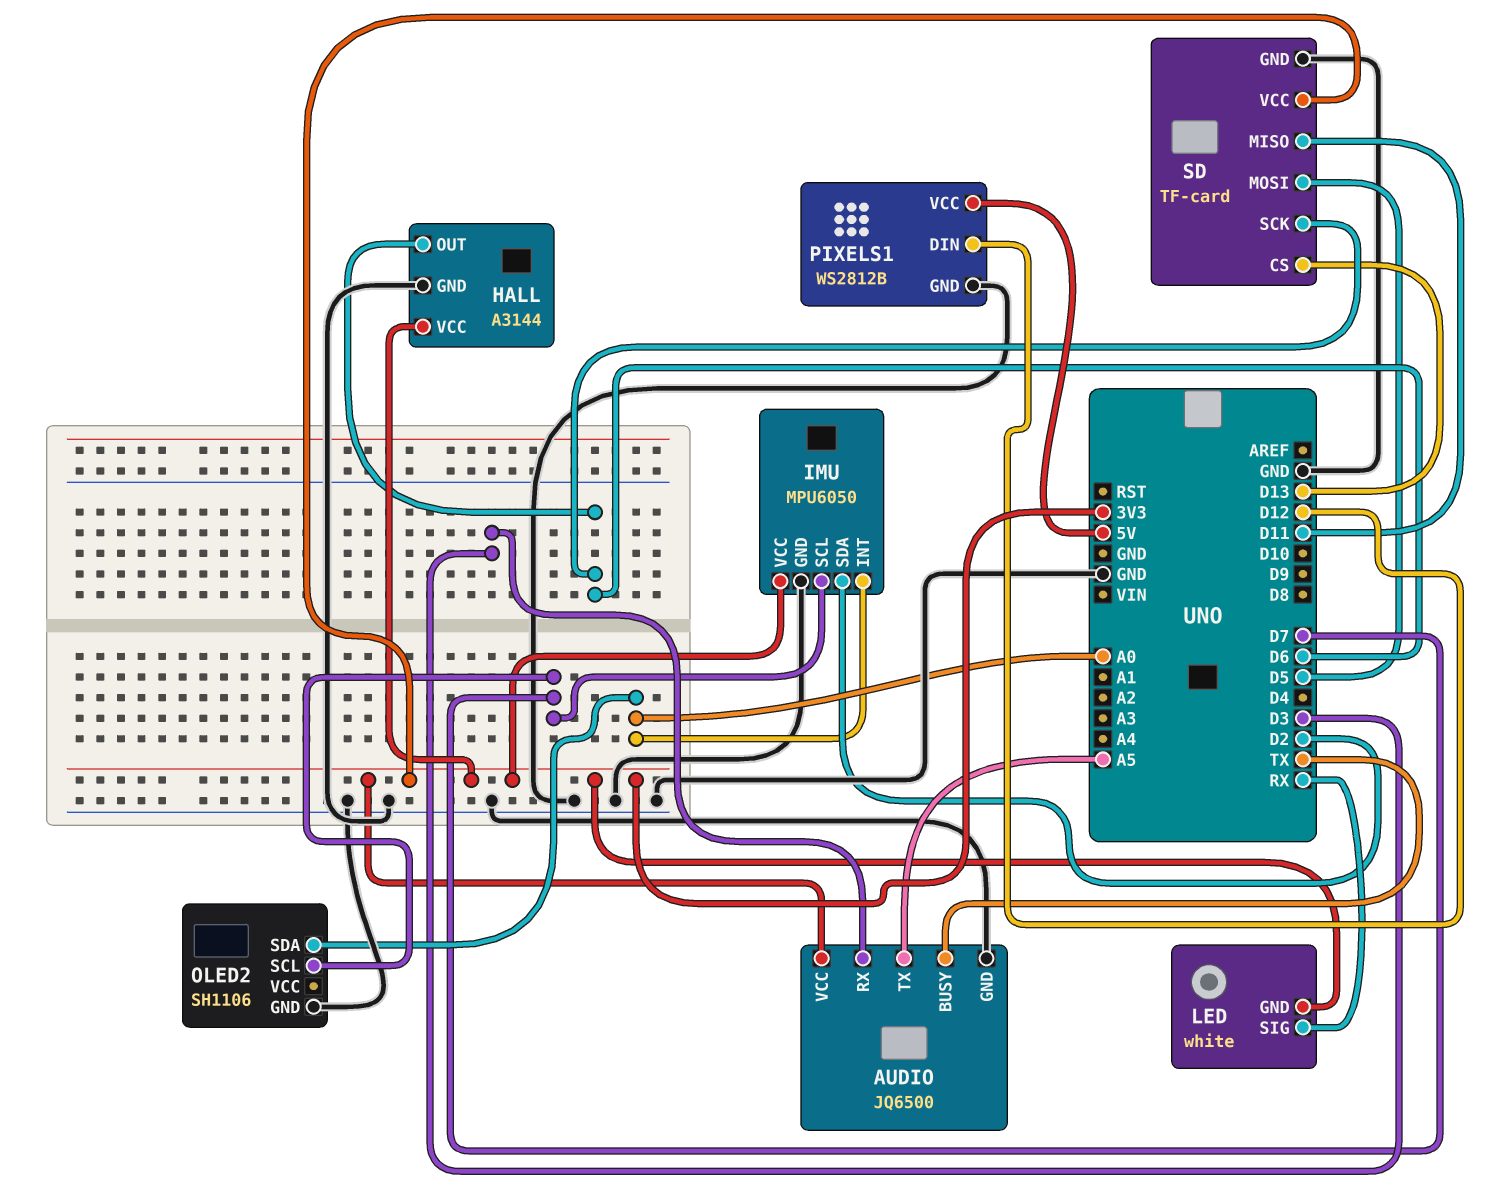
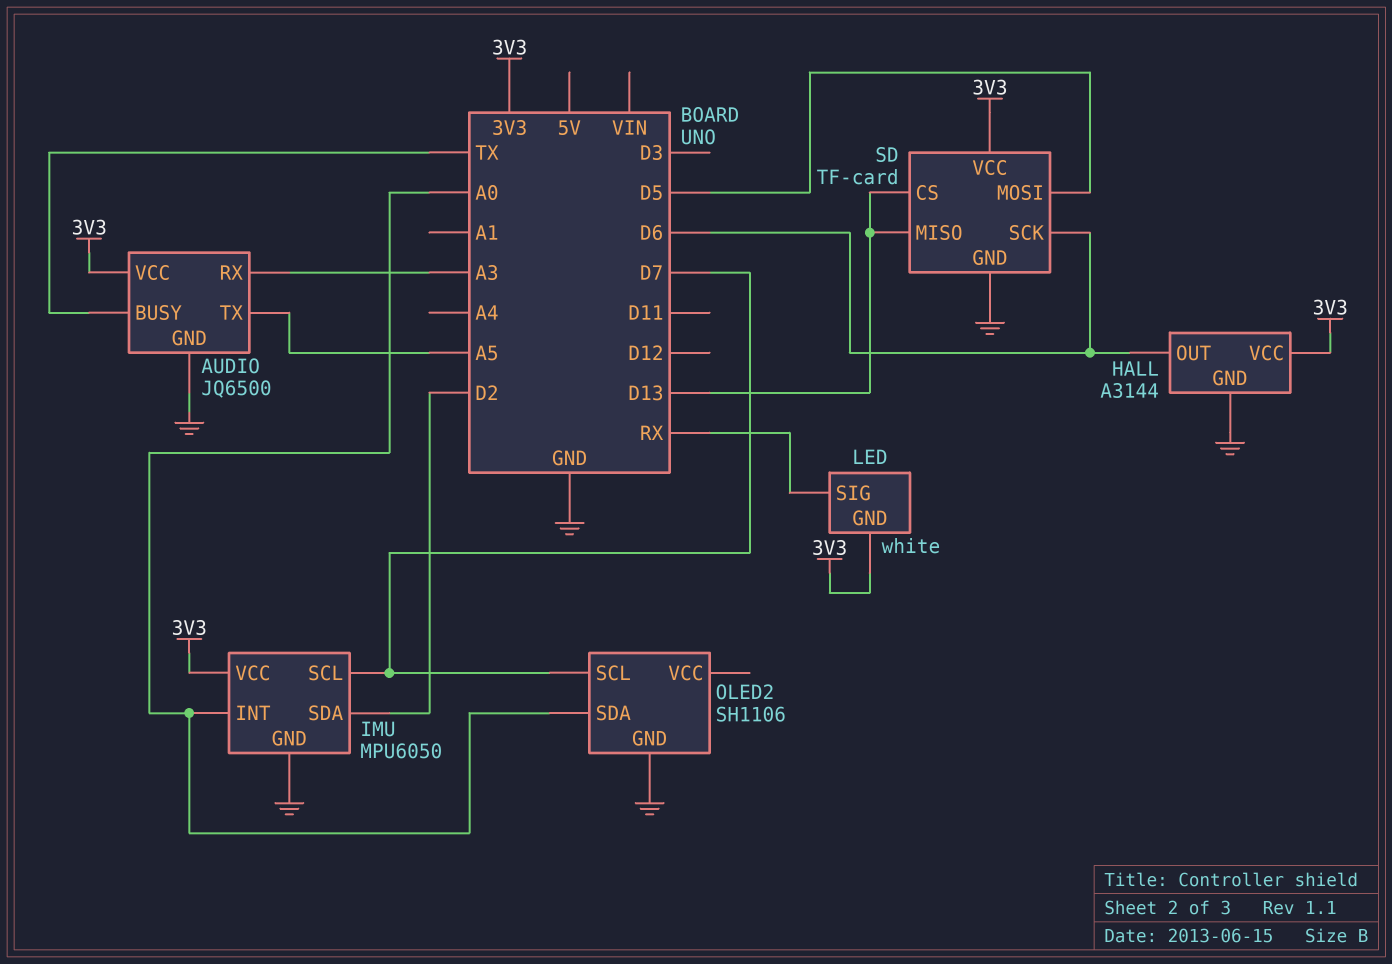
AUDIO pin RX: D3 -> A3
PIXELS1: WS2812B -> none
PIXELS1 pin DIN: D12 -> none
PIXELS1 pin GND: GND -> none
PIXELS1 pin VCC: 5V -> none
SD pin MISO: D11 -> D13

